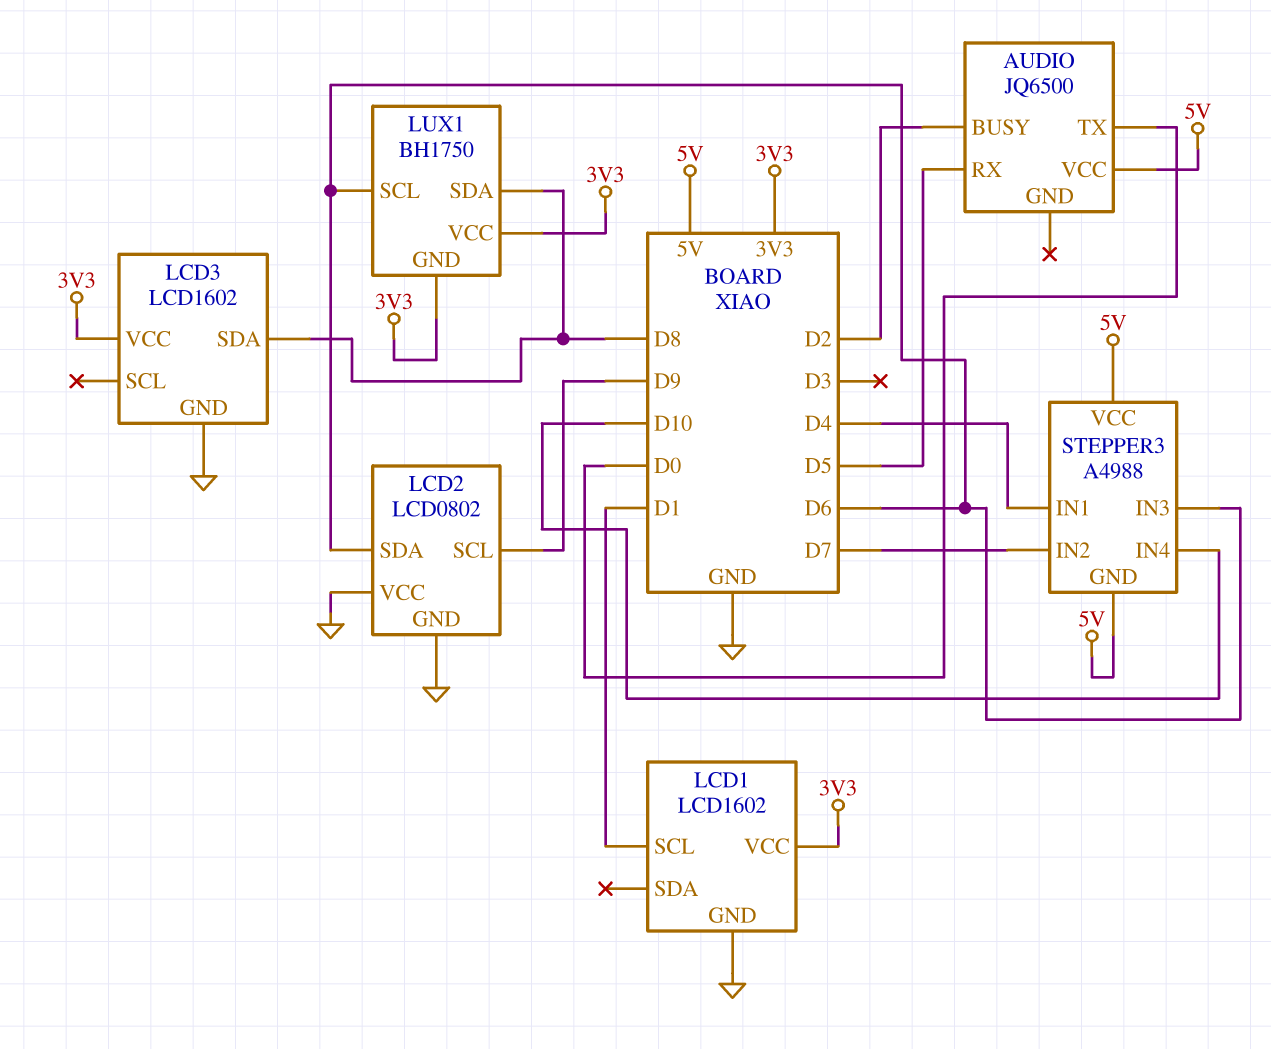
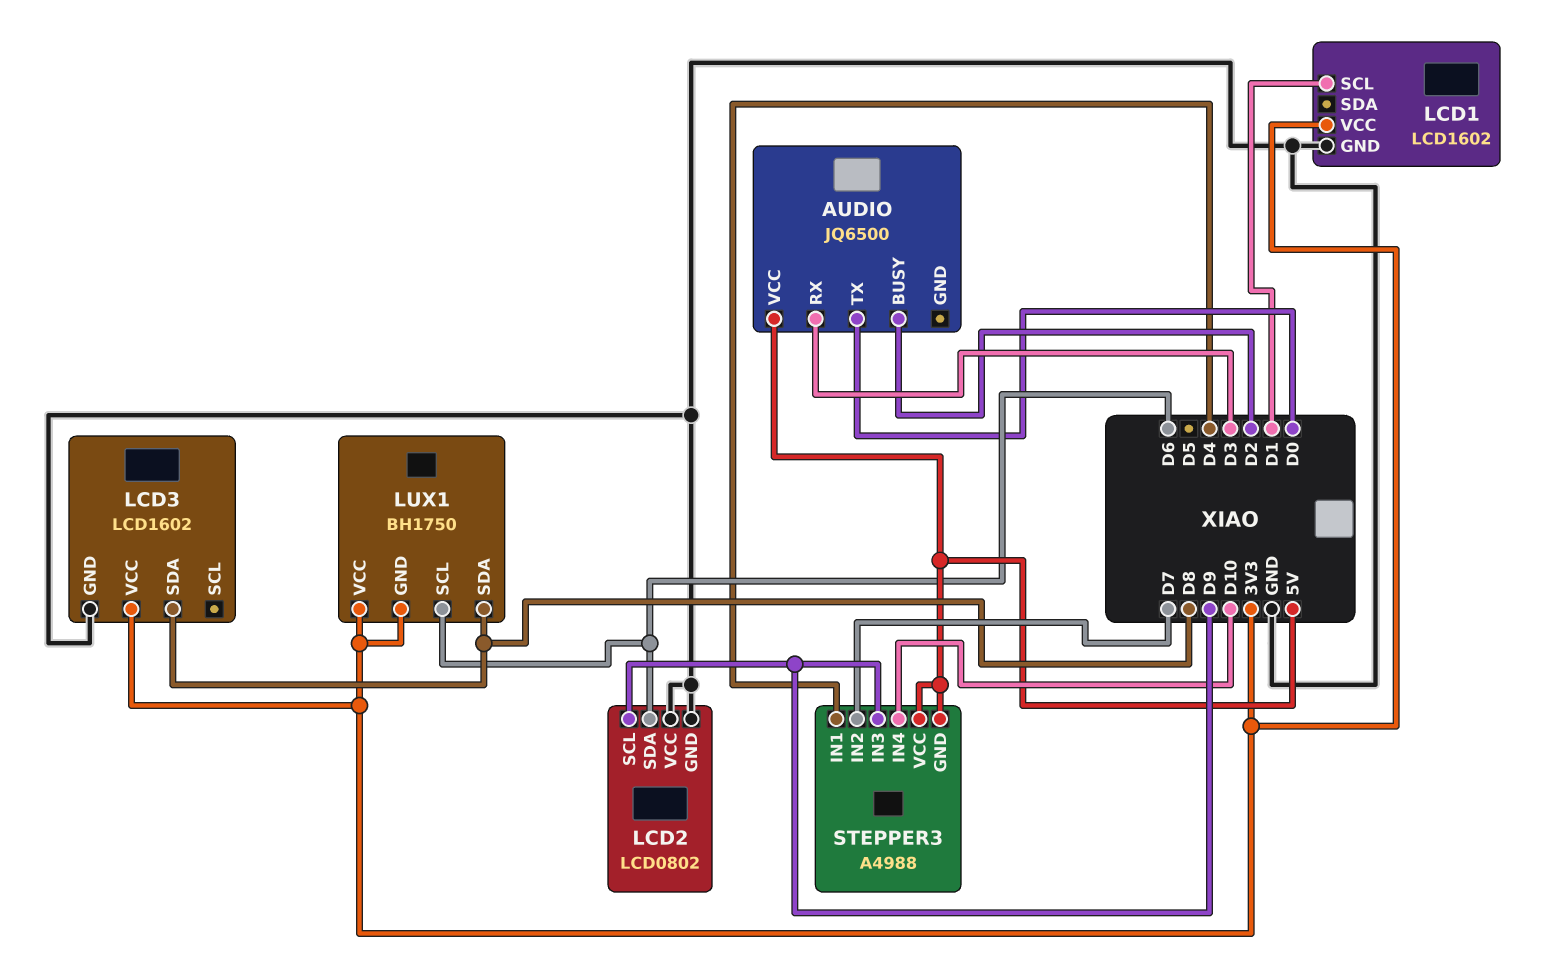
AUDIO pin RX: D5 -> D3
STEPPER3 pin IN3: D6 -> D9

